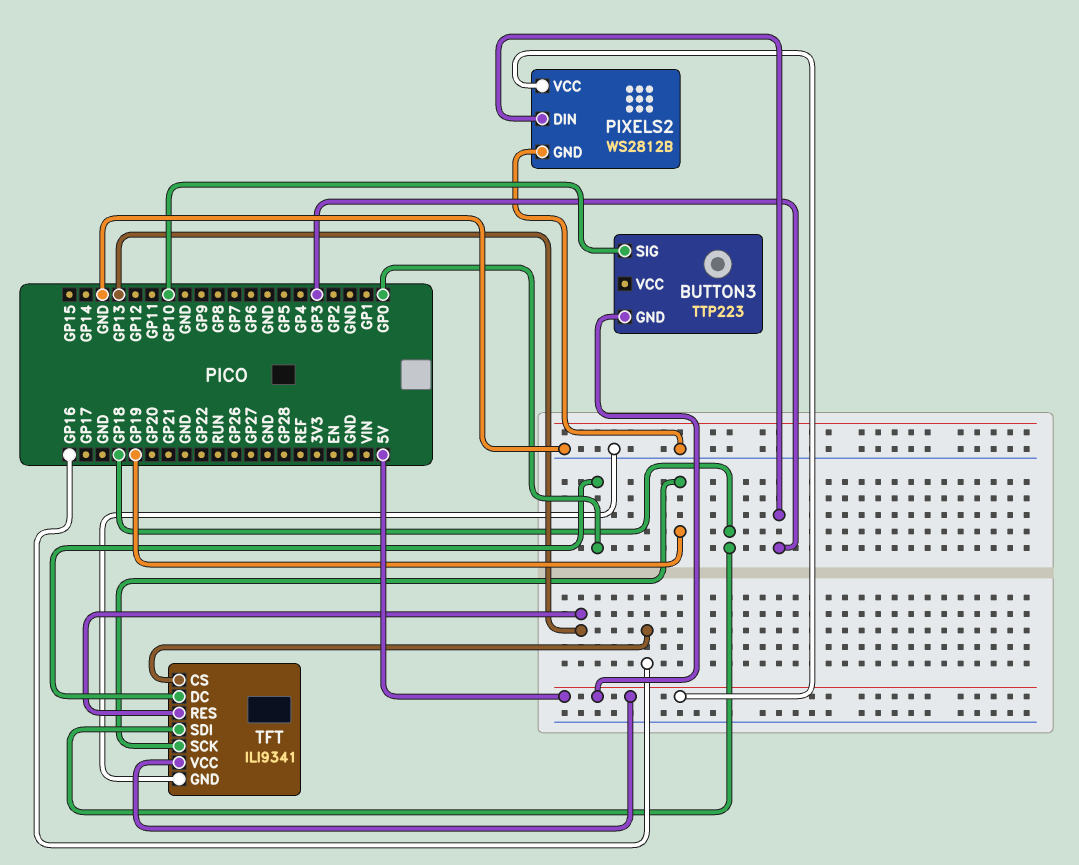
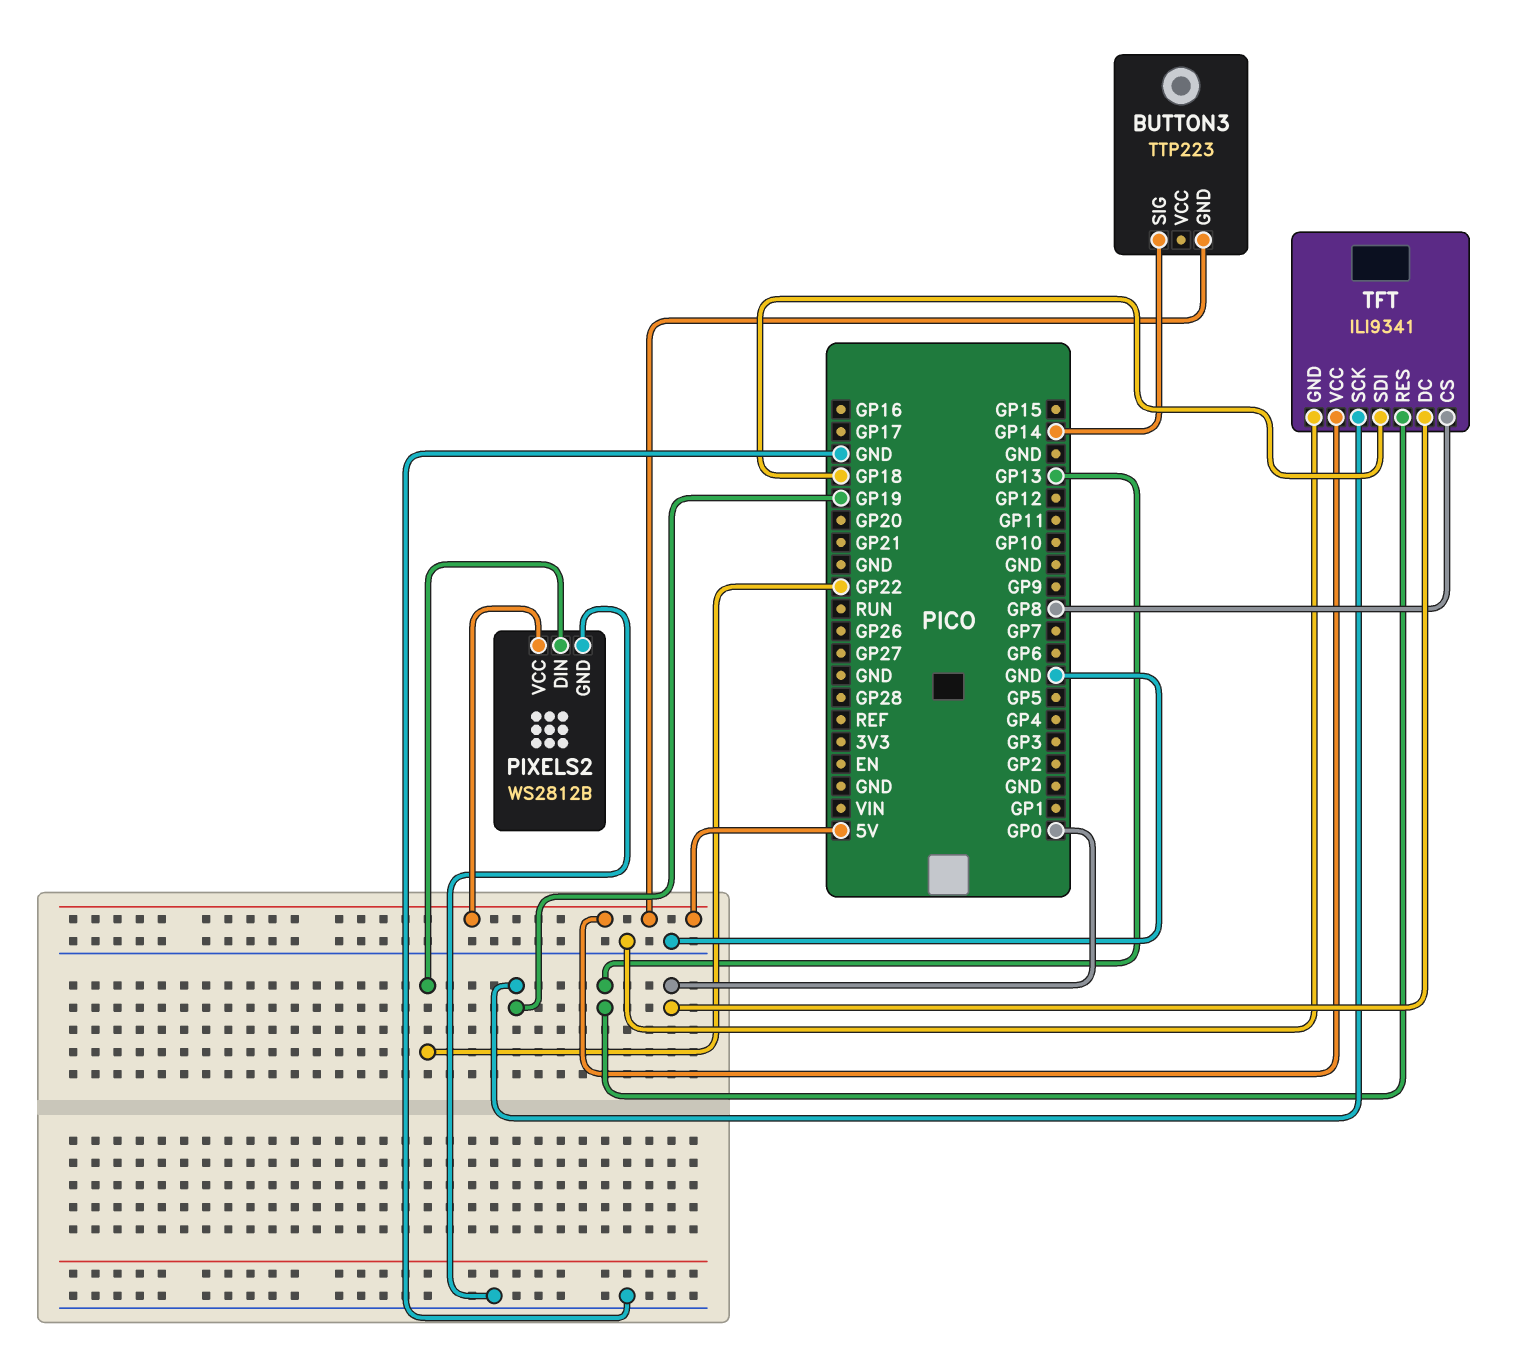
BUTTON3 pin SIG: GP10 -> GP14
PIXELS2 pin DIN: GP3 -> GP22
TFT pin CS: GP16 -> GP8

